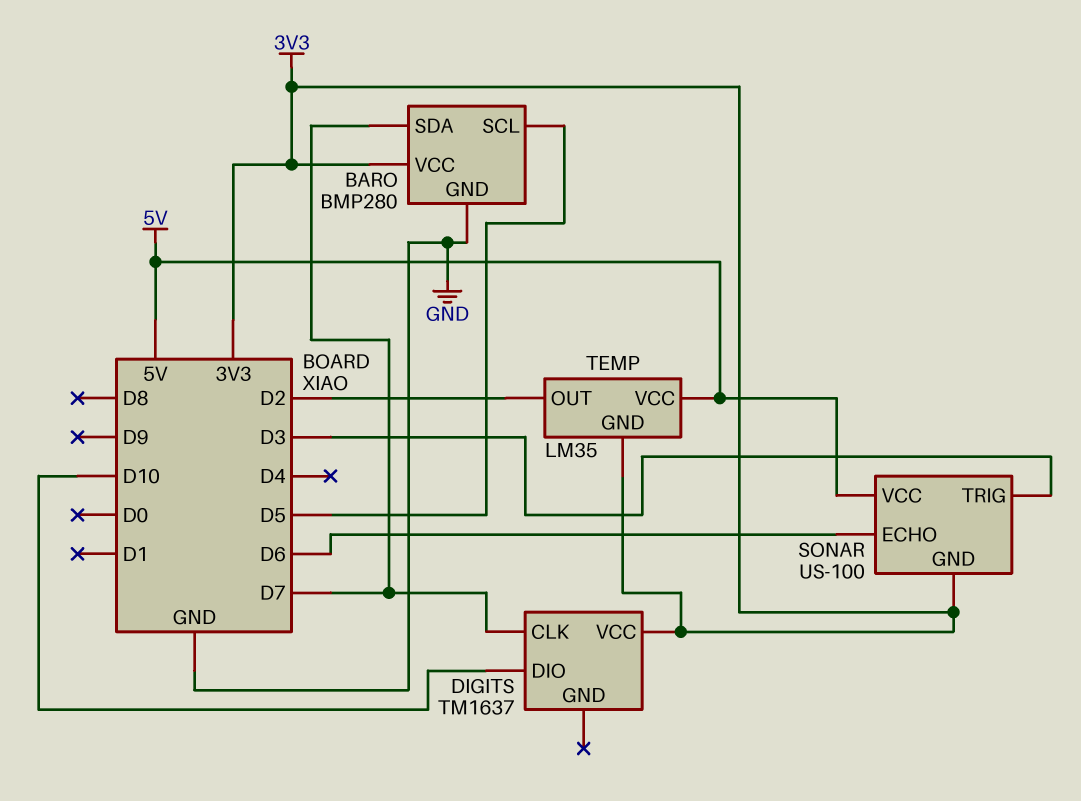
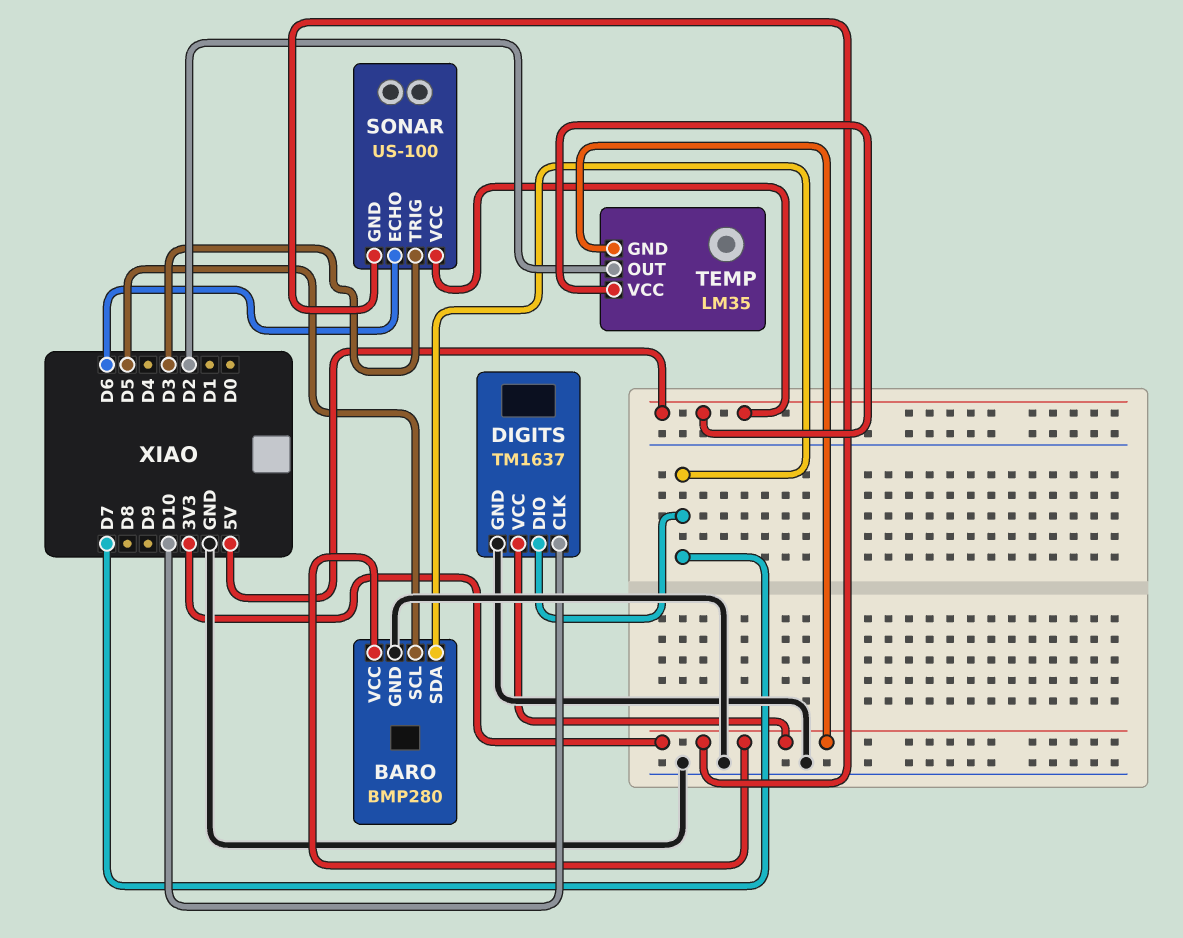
DIGITS pin CLK: D7 -> D10
DIGITS pin DIO: D10 -> D7
DIGITS pin GND: none -> GND

